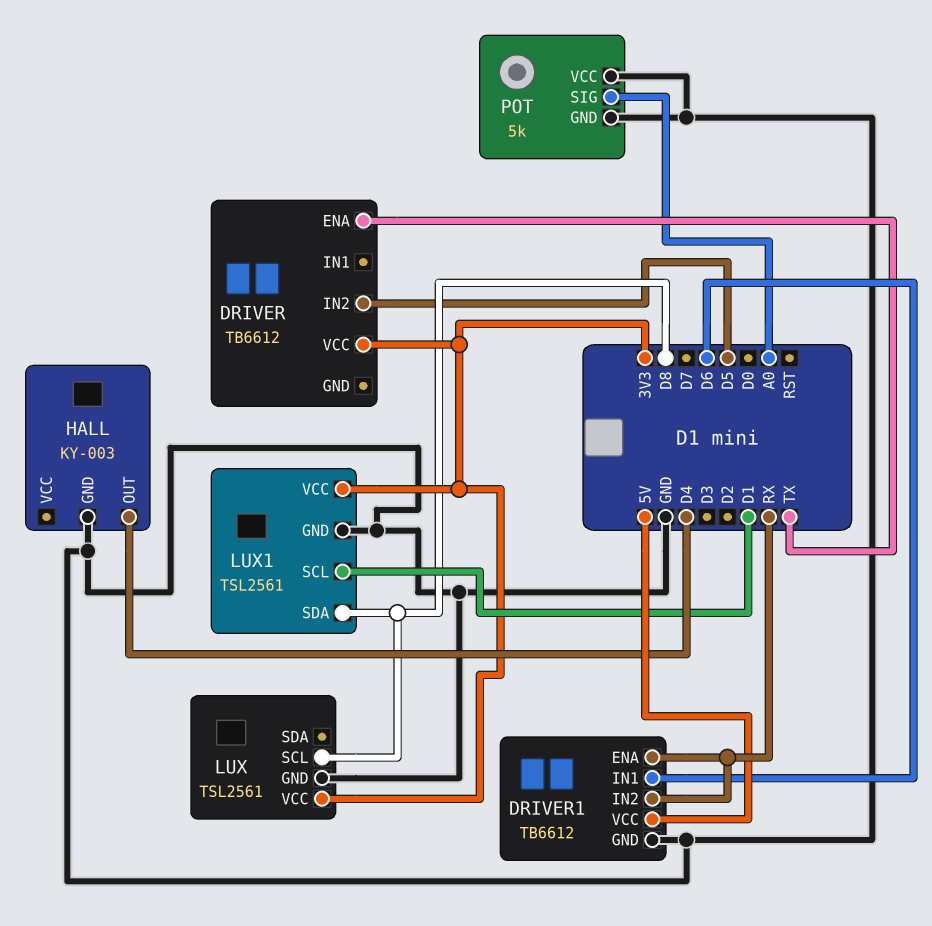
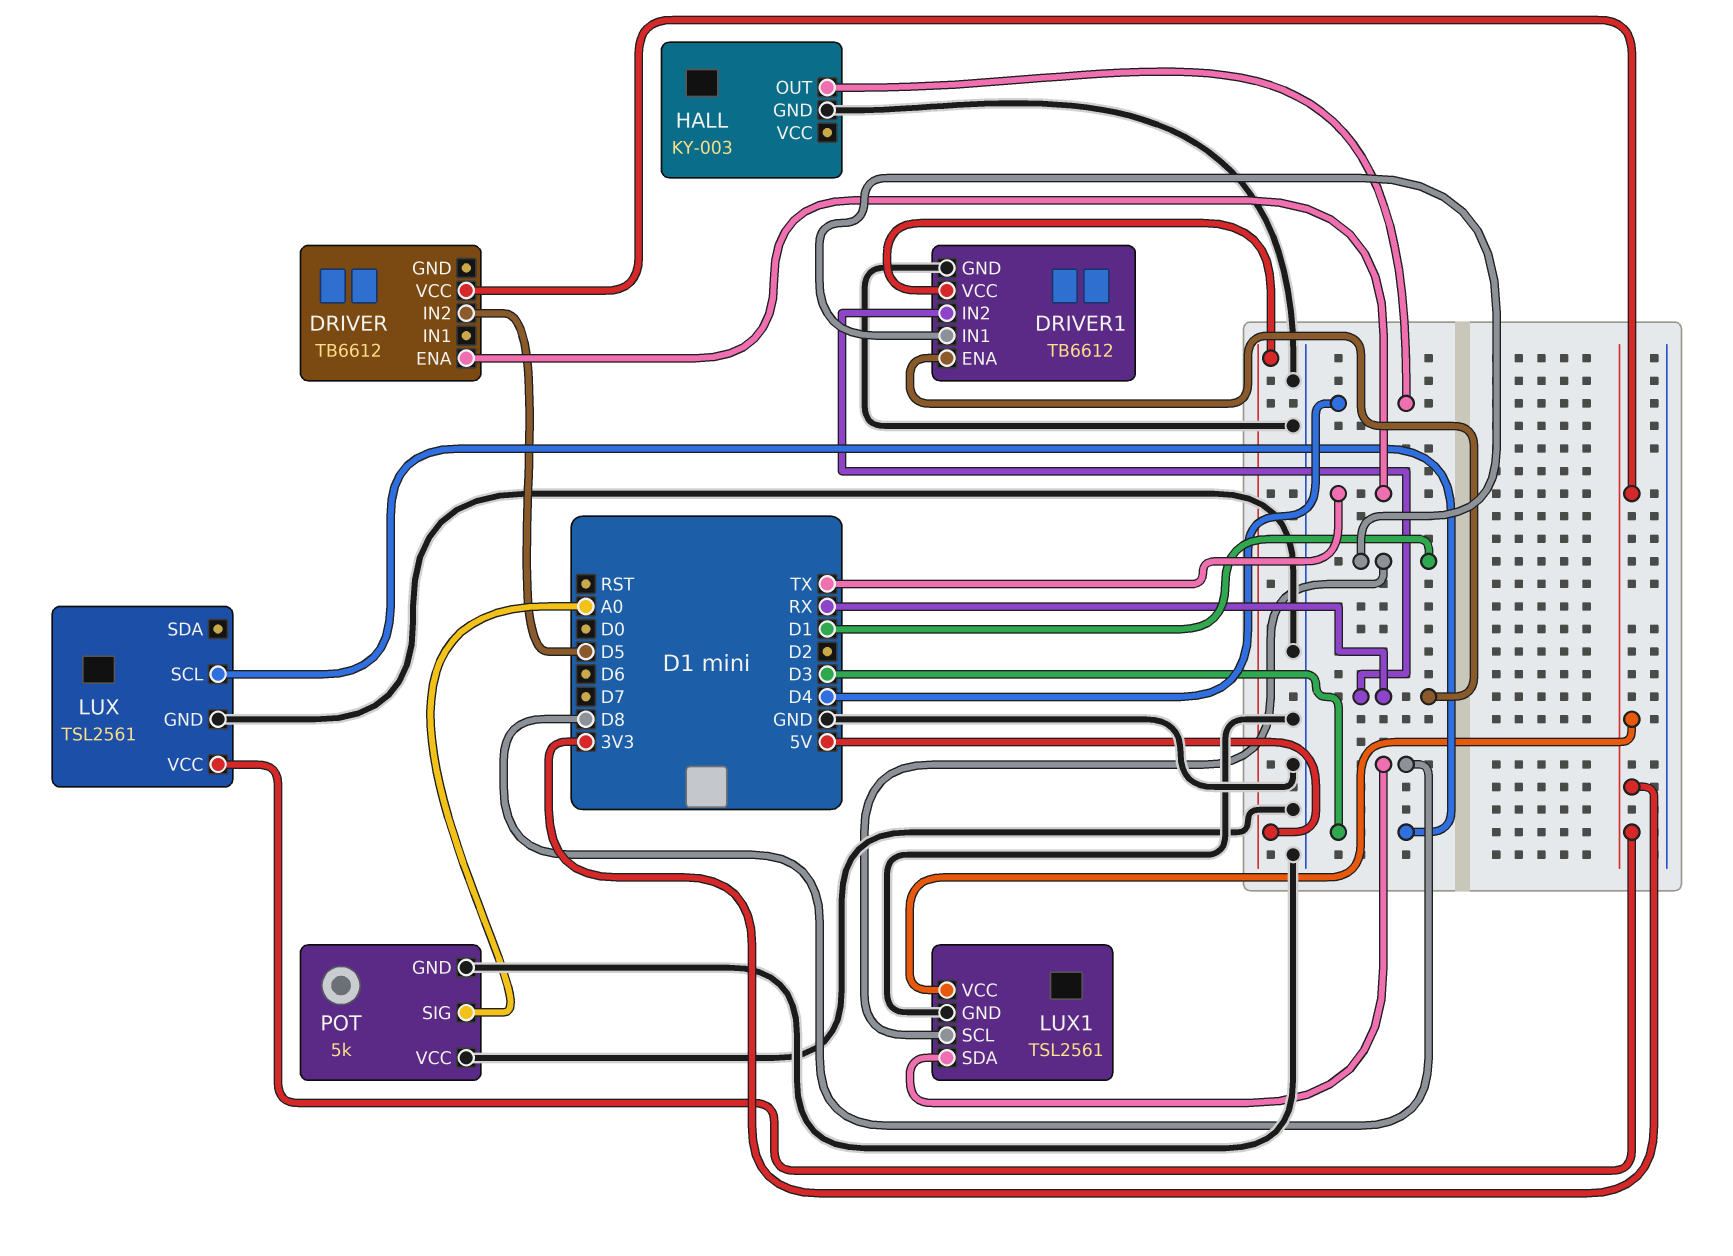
DRIVER1 pin IN1: D6 -> D1
LUX pin SCL: D8 -> D3

